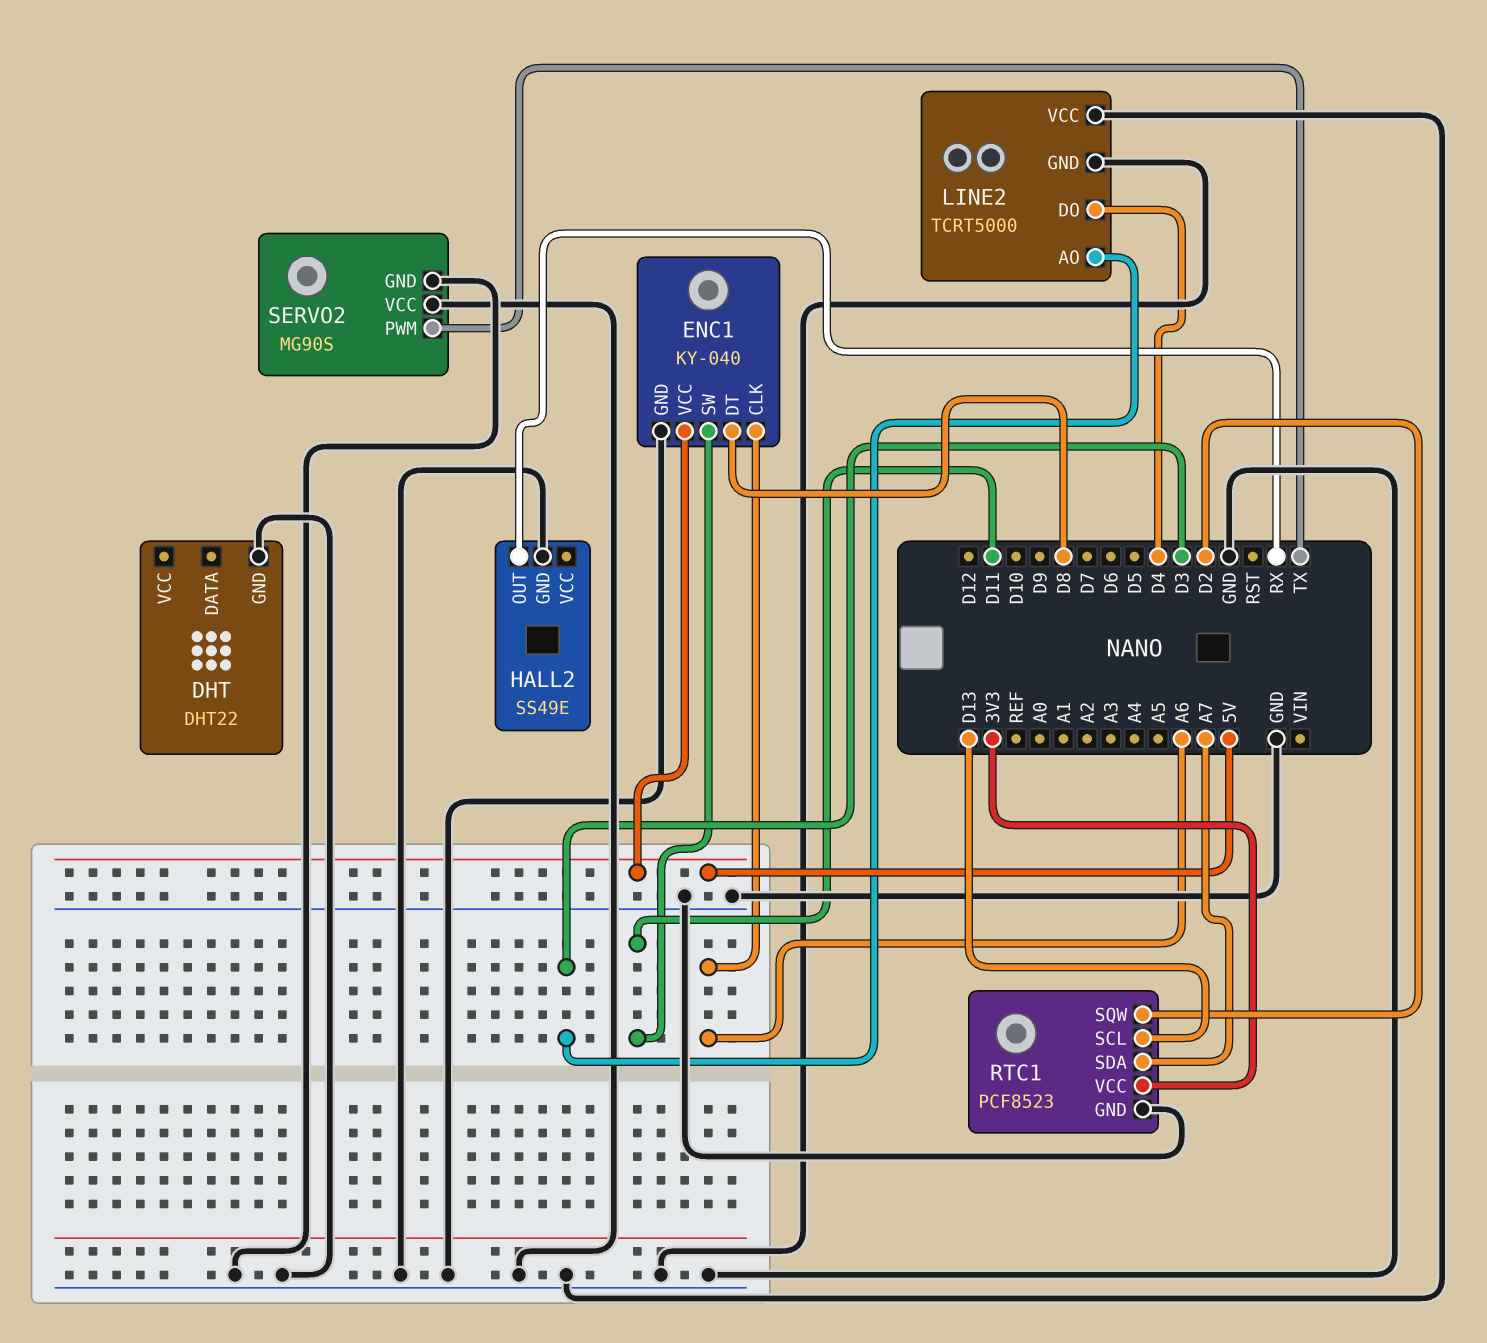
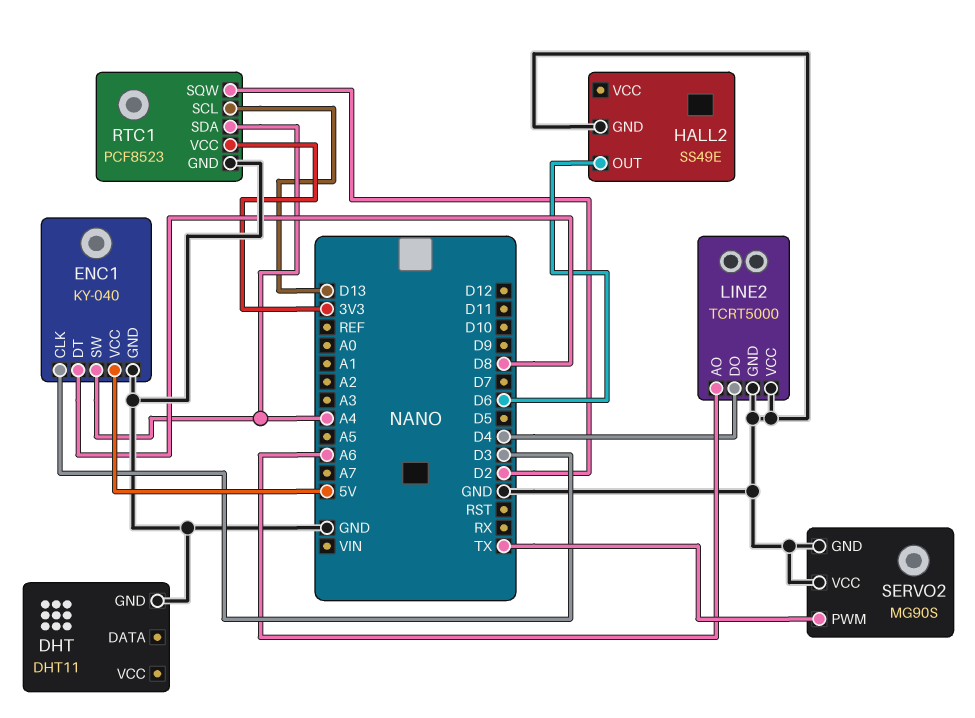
DHT: DHT22 -> DHT11
ENC1 pin CLK: A6 -> D3
ENC1 pin SW: D11 -> A4
HALL2 pin OUT: RX -> D6
LINE2 pin AO: D3 -> A6
RTC1 pin SDA: A7 -> A4

